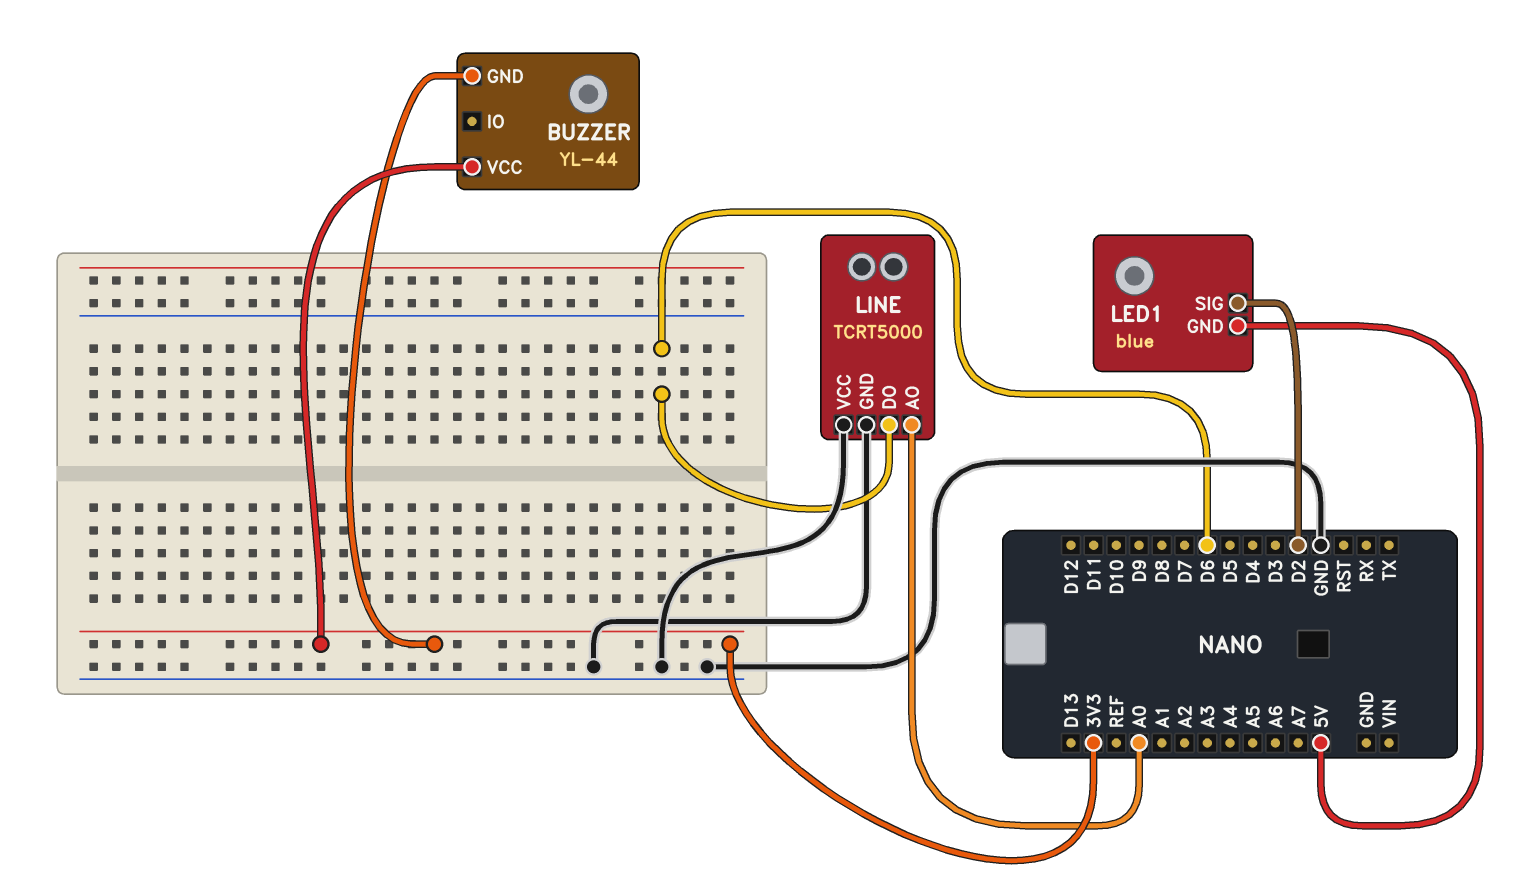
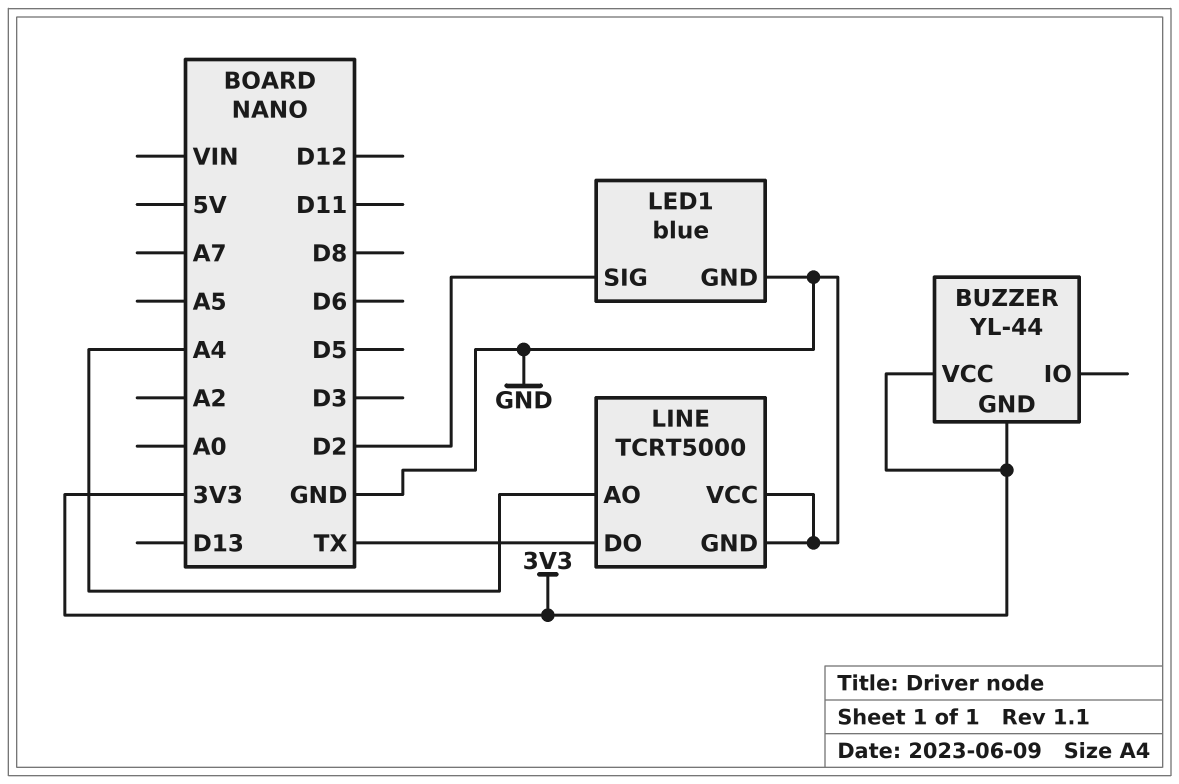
LED1 pin GND: 5V -> GND
LINE pin AO: A0 -> A4
LINE pin DO: D6 -> TX

